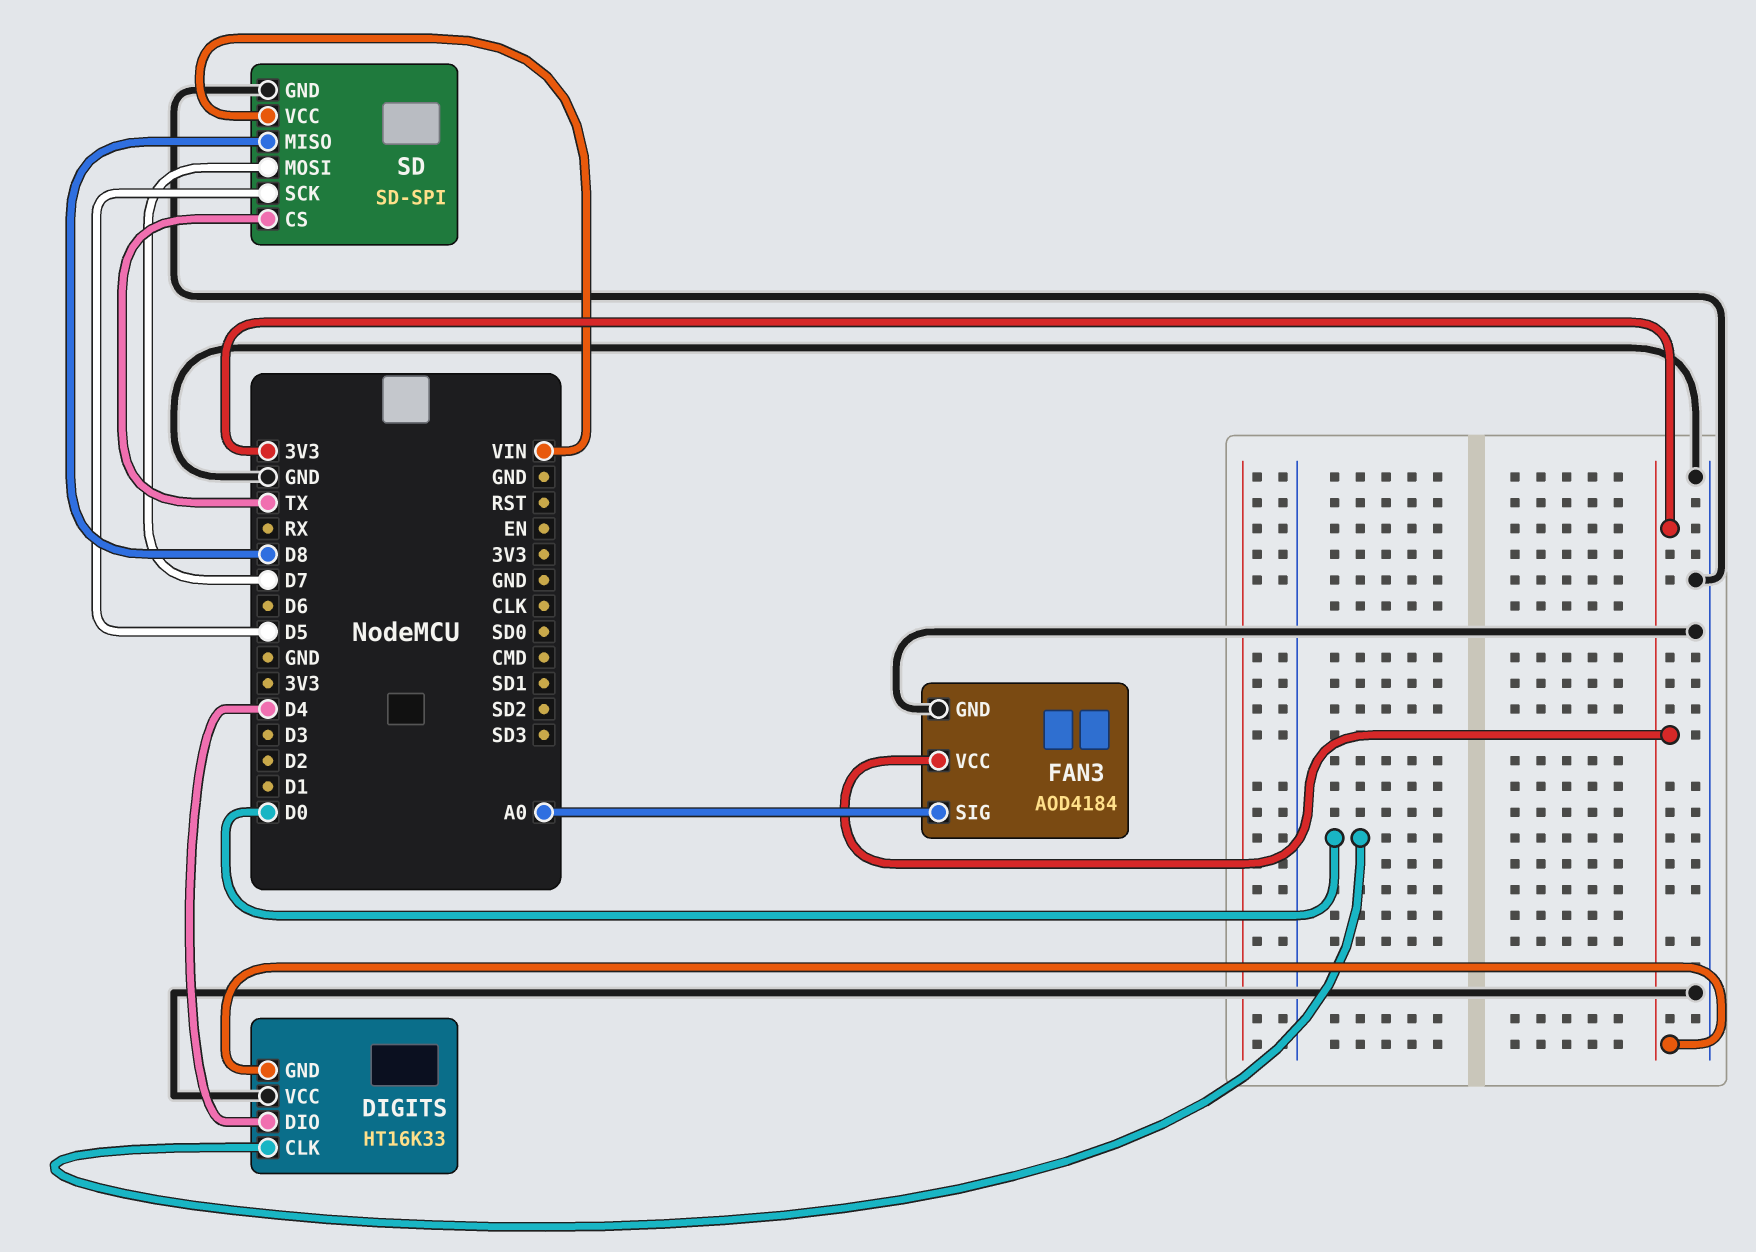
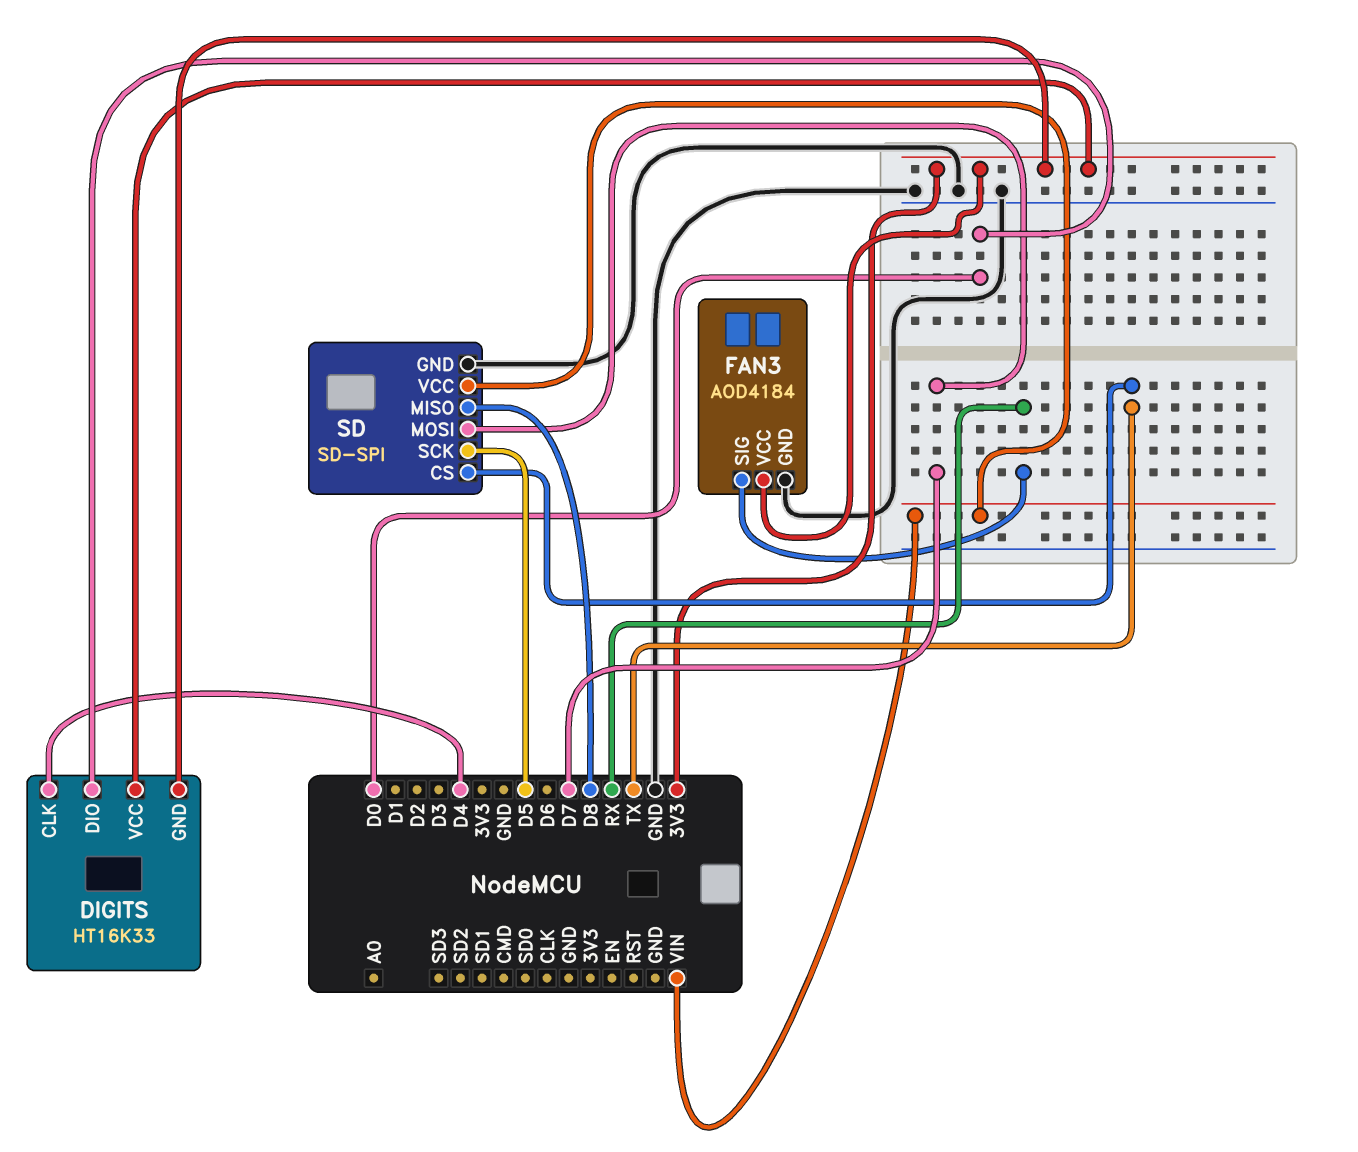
DIGITS pin CLK: D0 -> D4
DIGITS pin DIO: D4 -> D0
DIGITS pin VCC: GND -> 3V3
FAN3 pin SIG: A0 -> RX

